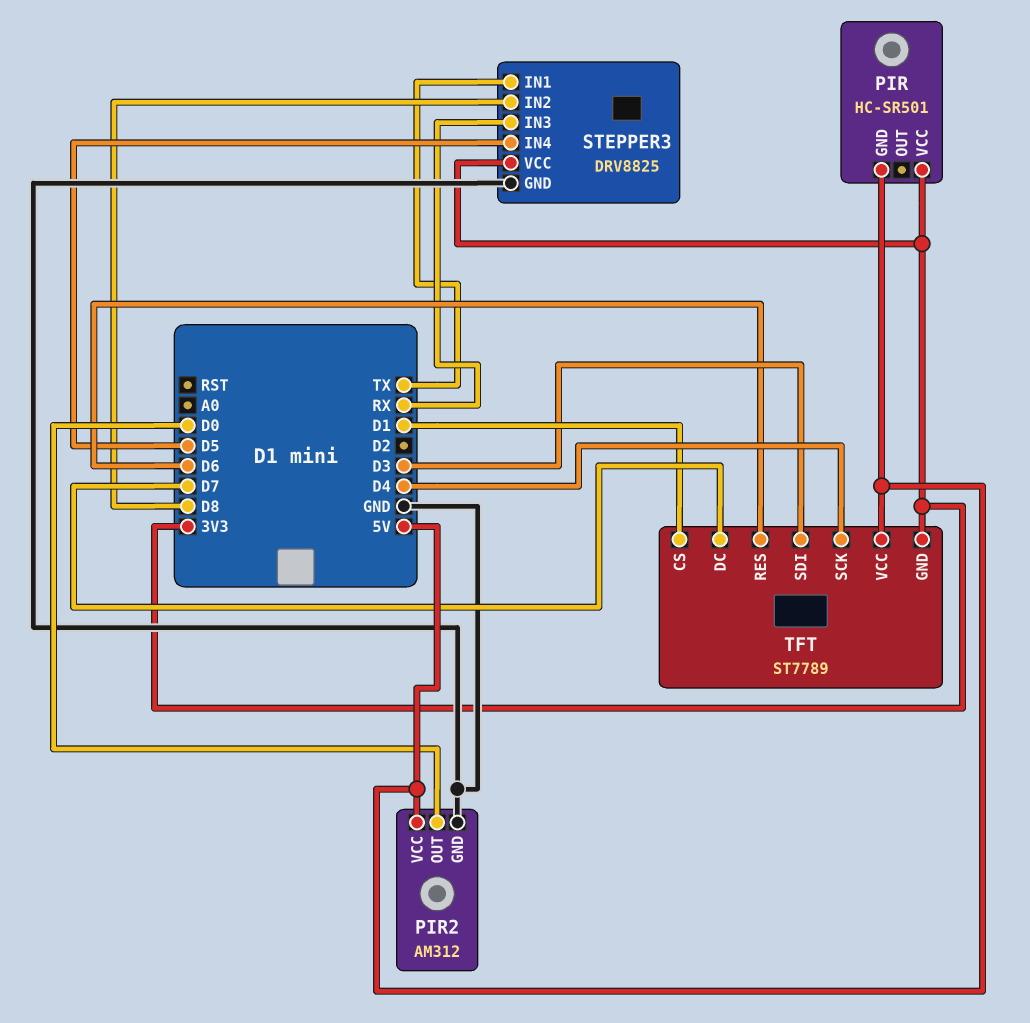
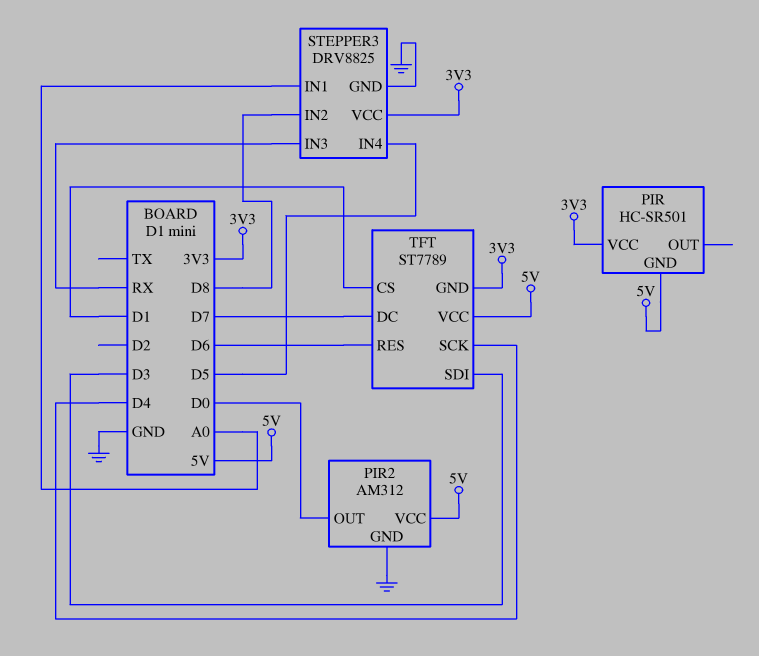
STEPPER3 pin IN1: TX -> A0

